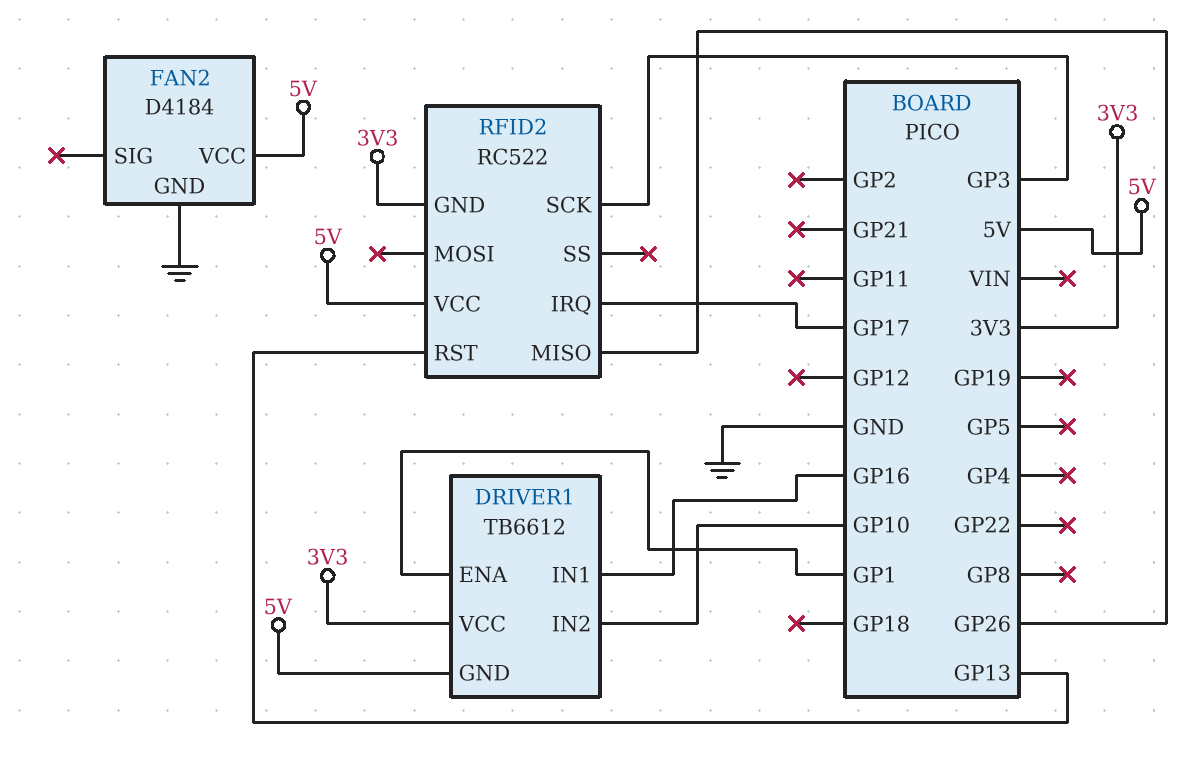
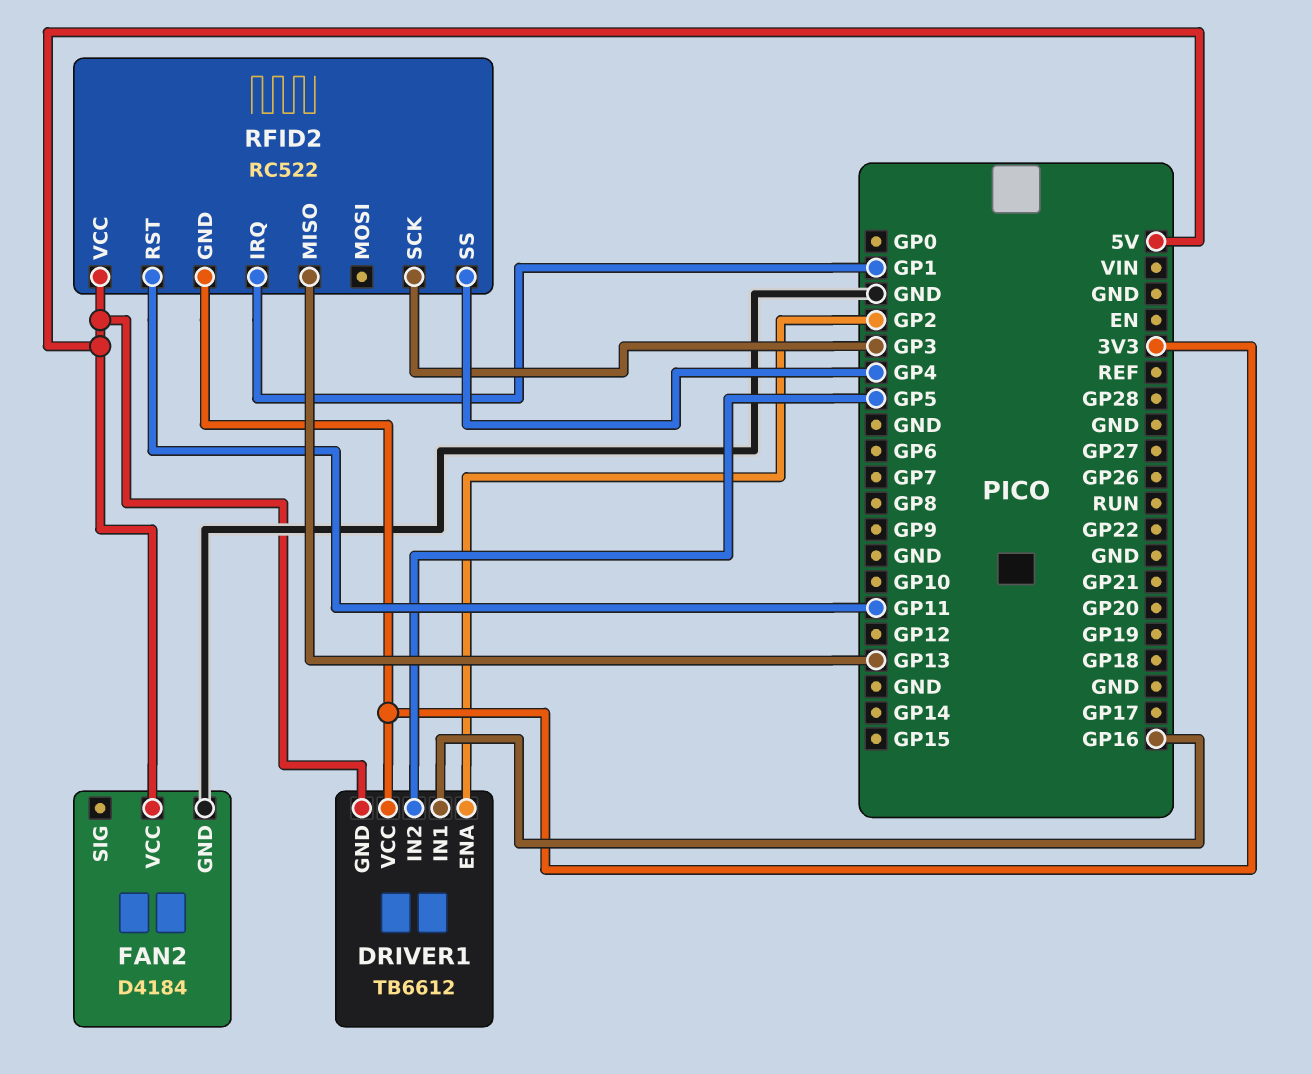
DRIVER1 pin ENA: GP1 -> GP2
DRIVER1 pin IN2: GP10 -> GP5
RFID2 pin IRQ: GP17 -> GP1
RFID2 pin MISO: GP26 -> GP13
RFID2 pin RST: GP13 -> GP11
RFID2 pin SS: none -> GP4

